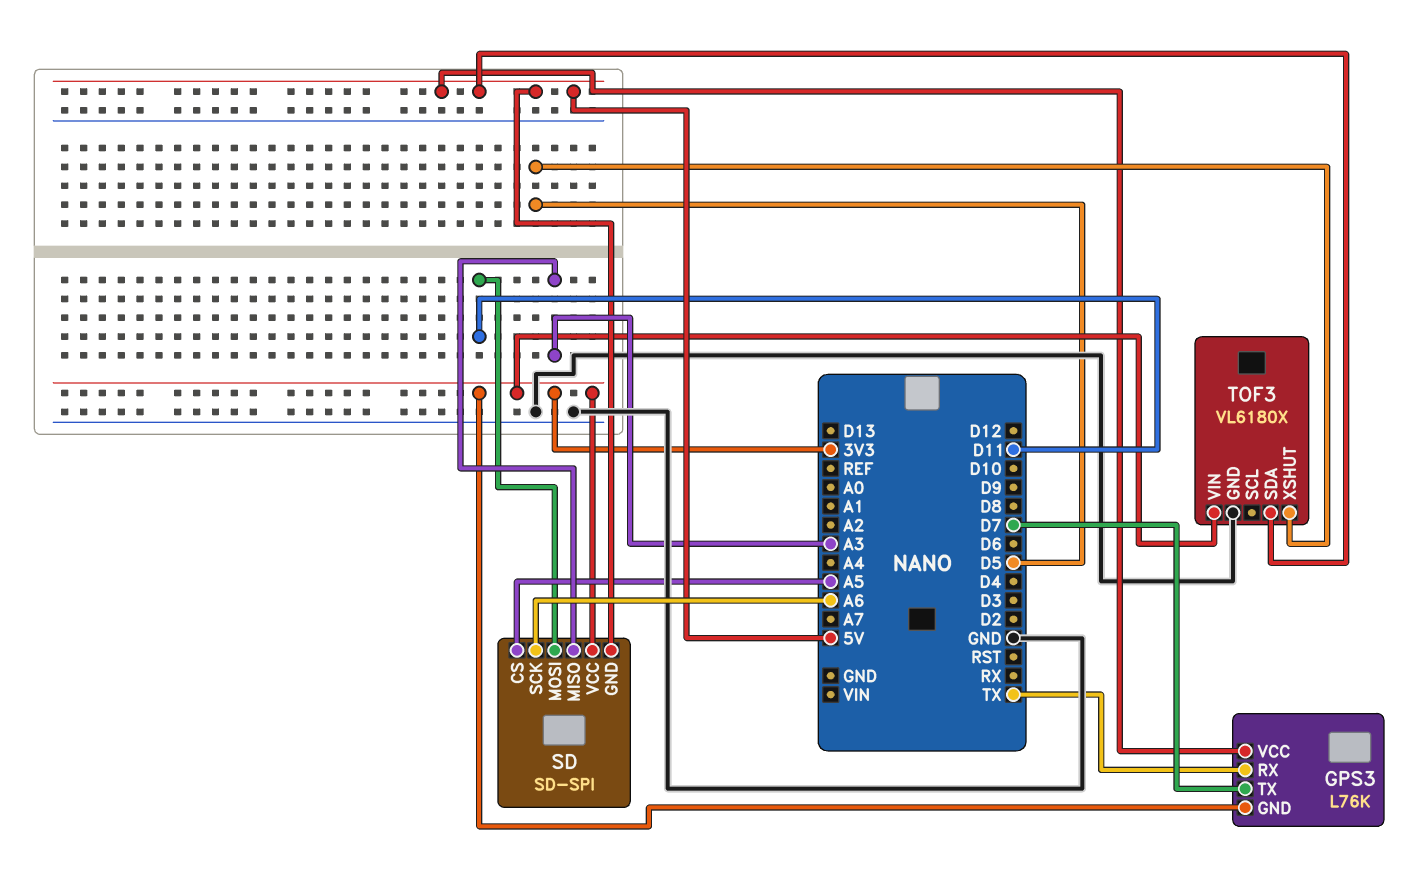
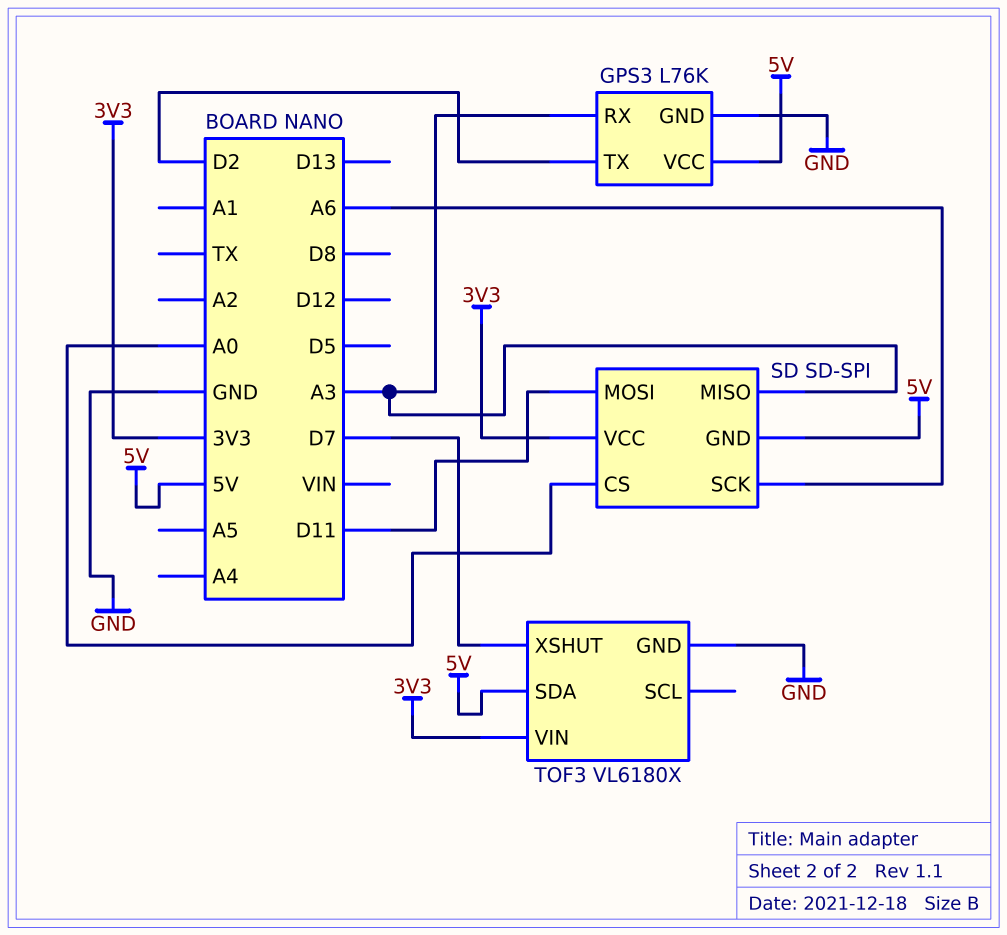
GPS3 pin GND: 3V3 -> GND
GPS3 pin RX: TX -> A3
GPS3 pin TX: D7 -> D2
SD pin CS: A5 -> A0
TOF3 pin XSHUT: D5 -> D7

